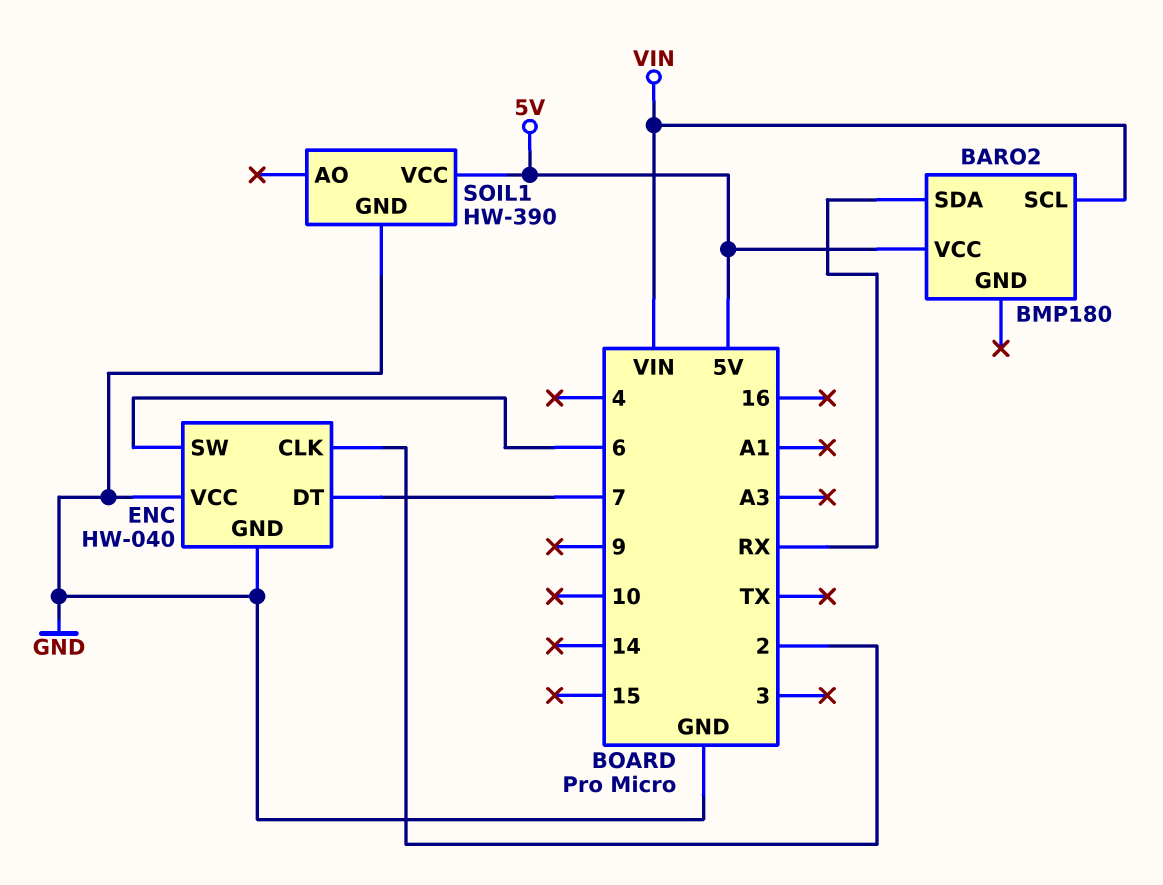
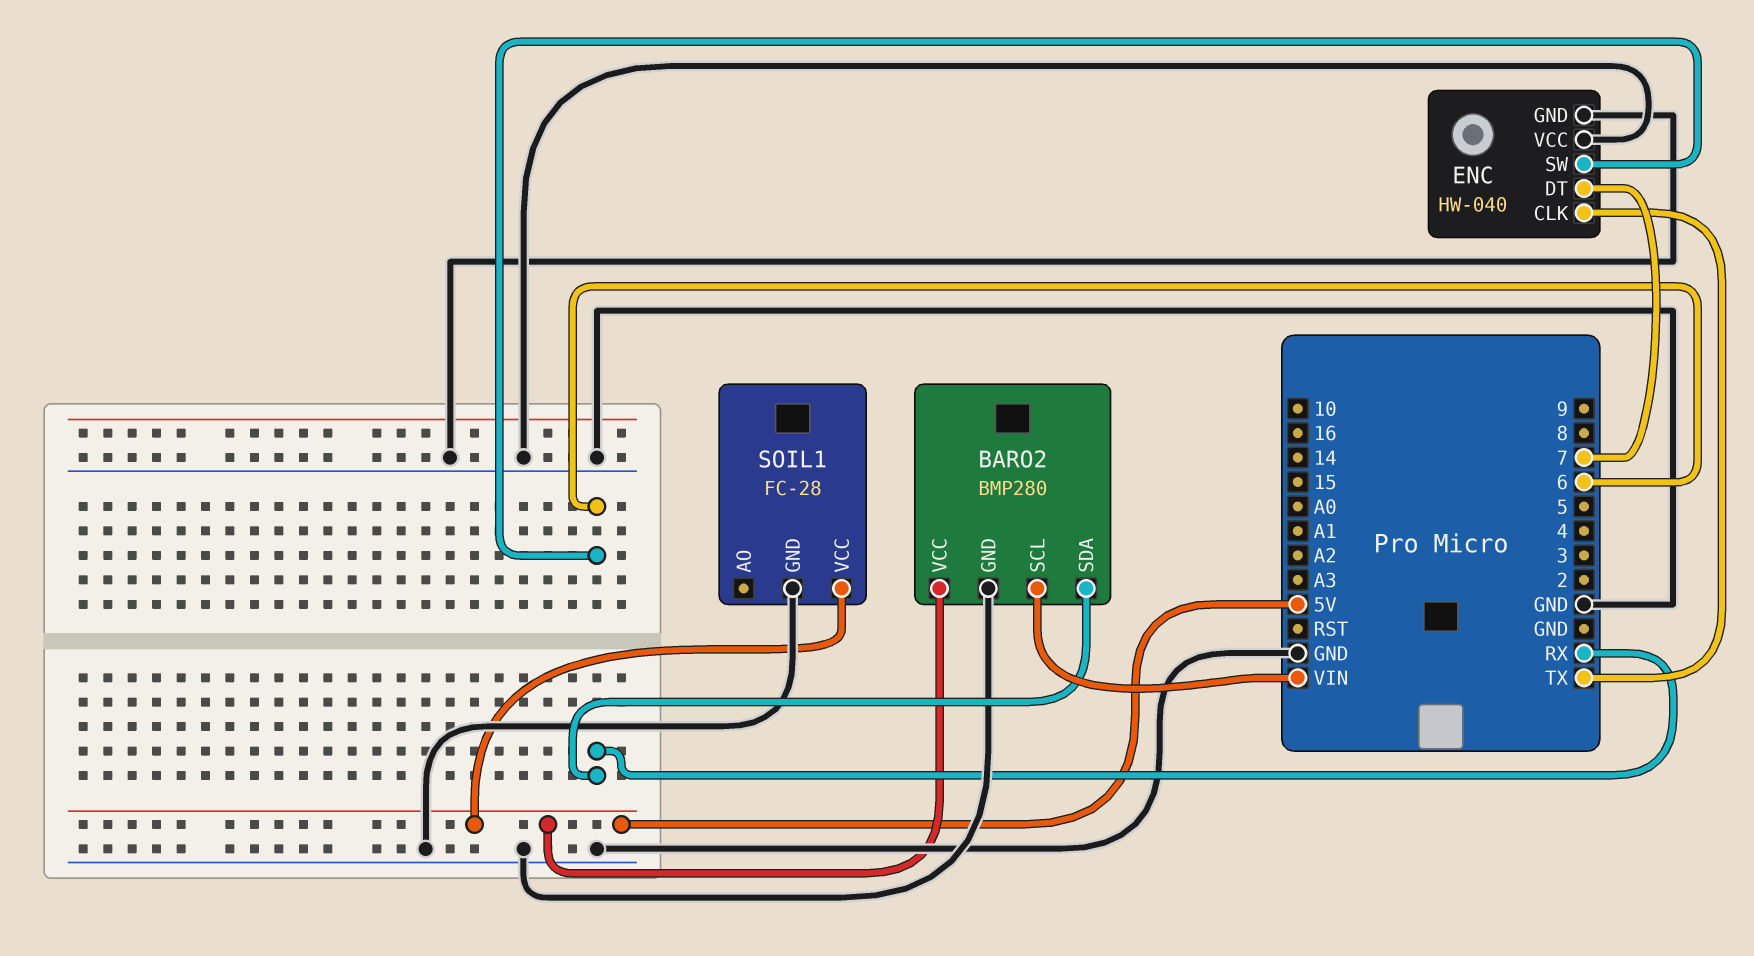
BARO2: BMP180 -> BMP280
BARO2 pin GND: none -> GND
ENC pin CLK: 2 -> TX
SOIL1: HW-390 -> FC-28

